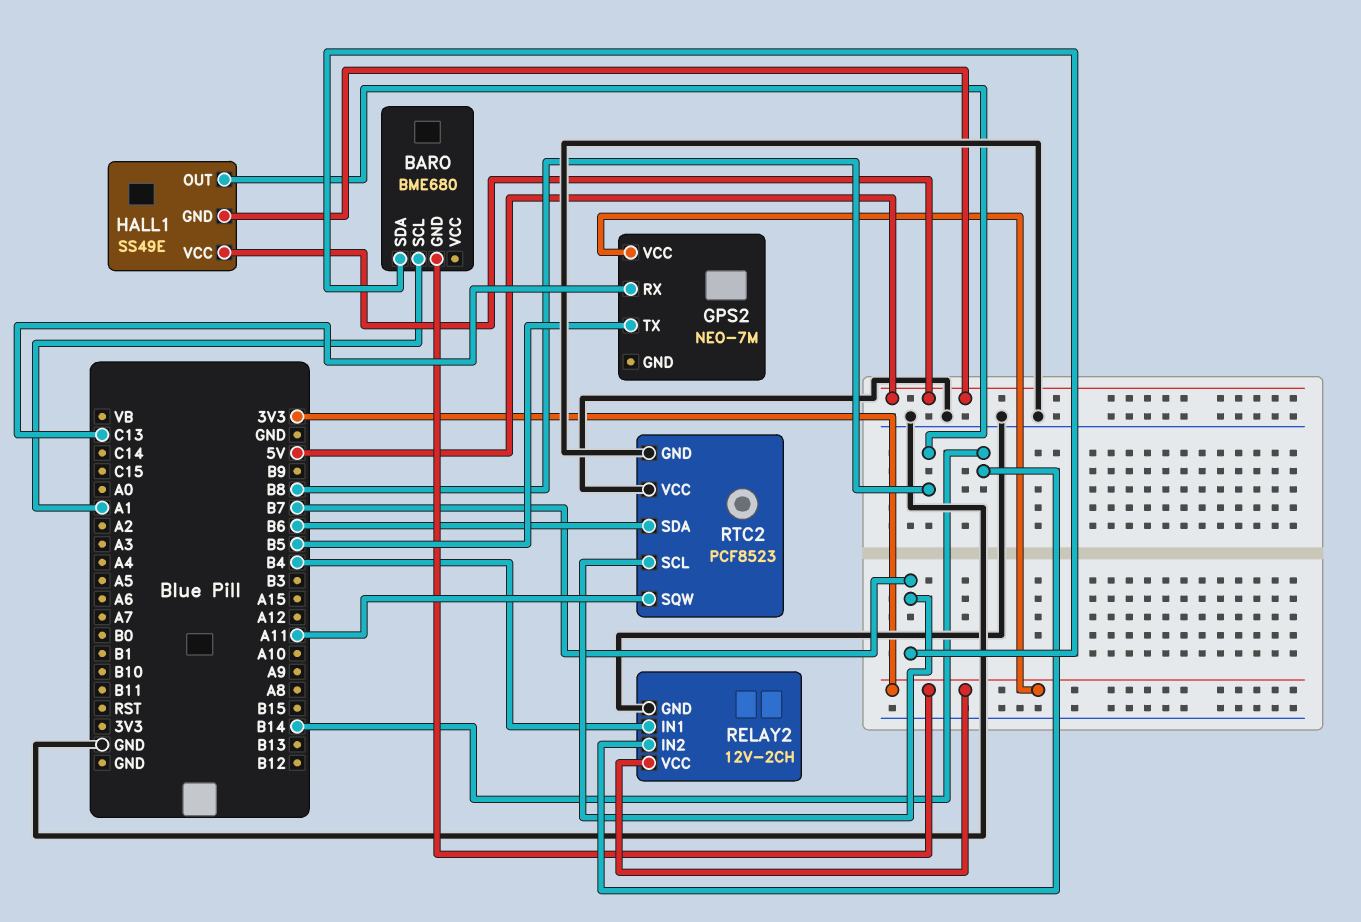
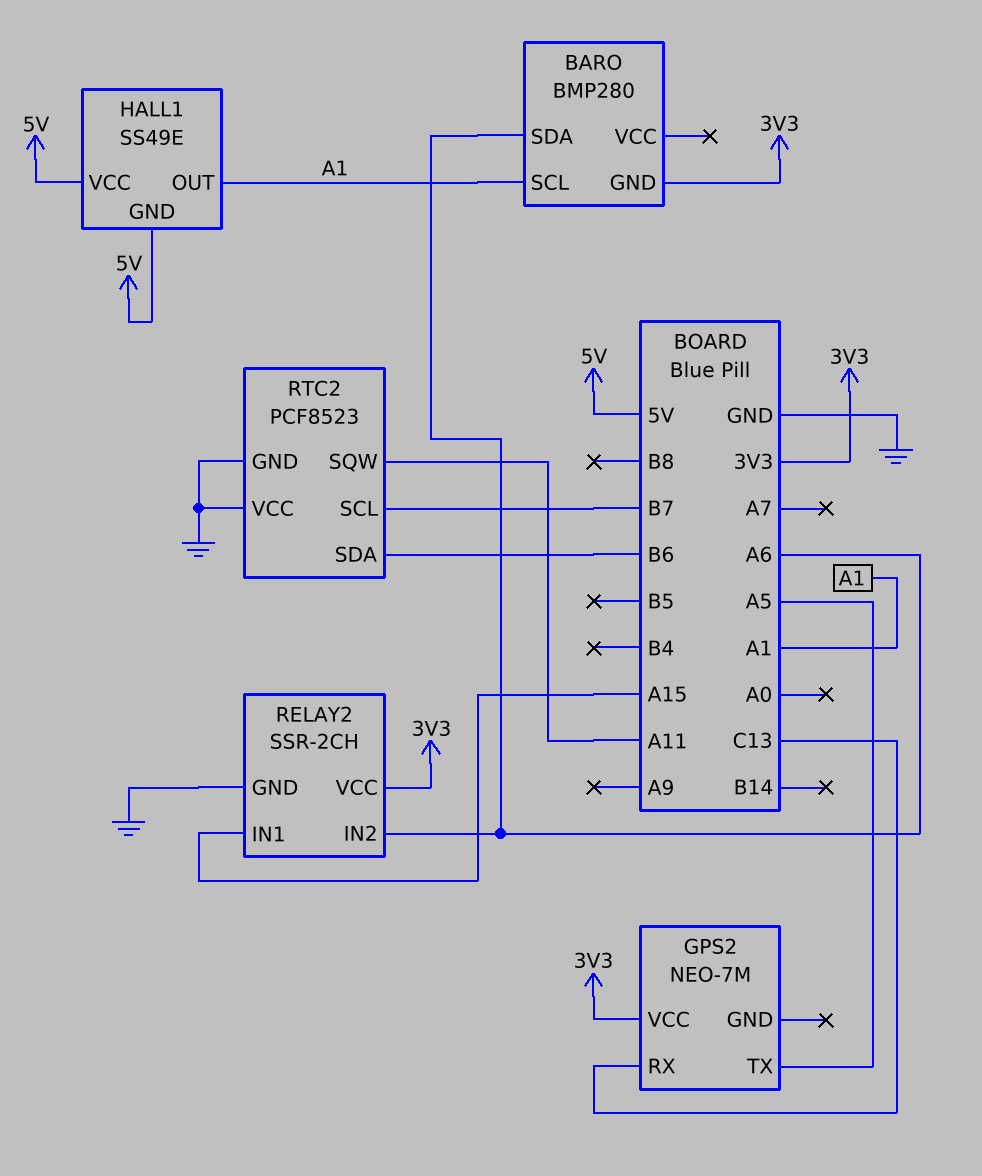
BARO: BME680 -> BMP280
BARO pin SDA: B7 -> A6
GPS2 pin TX: B5 -> A5
HALL1 pin OUT: B8 -> A1
RELAY2: 12V-2CH -> SSR-2CH
RELAY2 pin IN1: B4 -> A15
RELAY2 pin IN2: B14 -> A6

